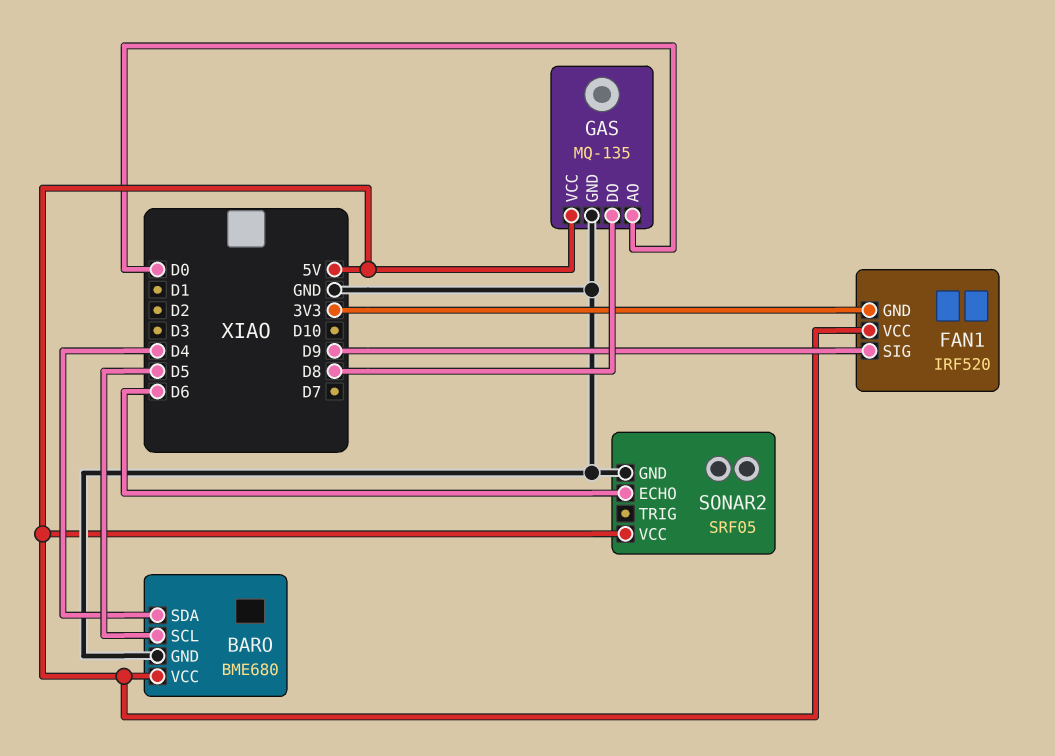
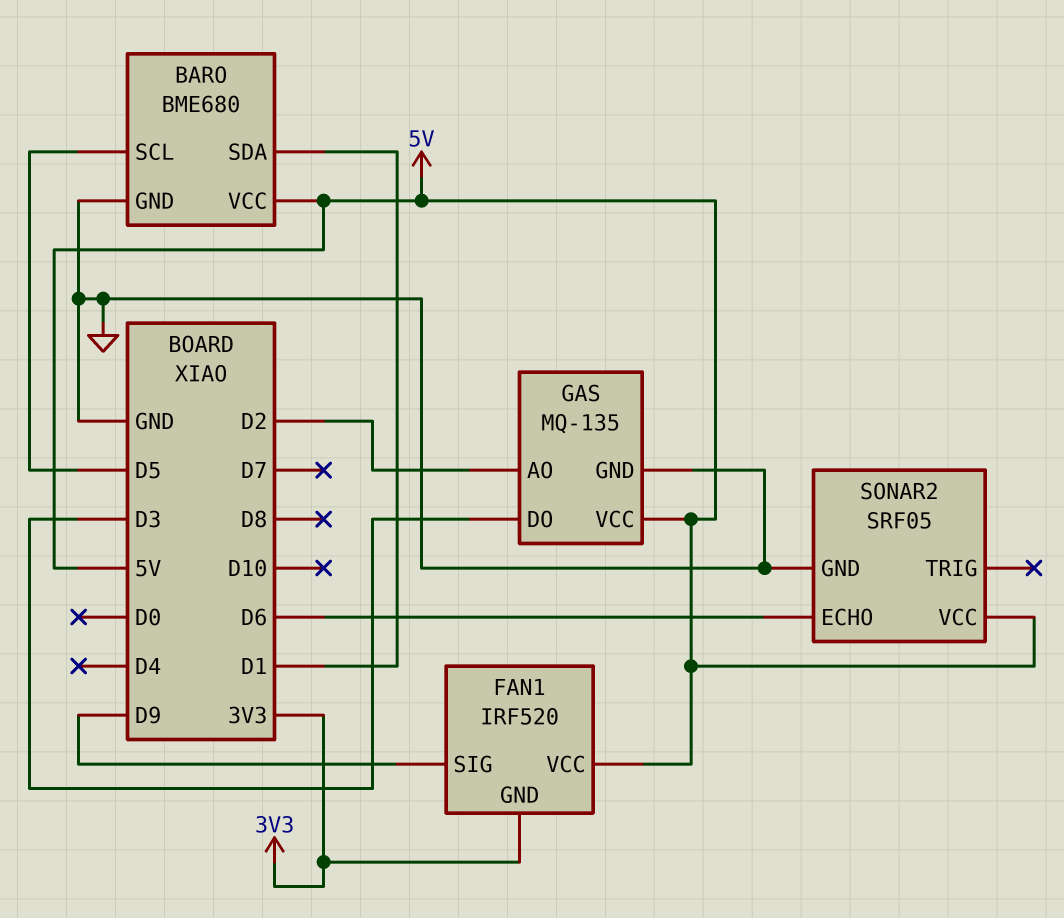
BARO pin SDA: D4 -> D1
GAS pin AO: D0 -> D2
GAS pin DO: D8 -> D3

